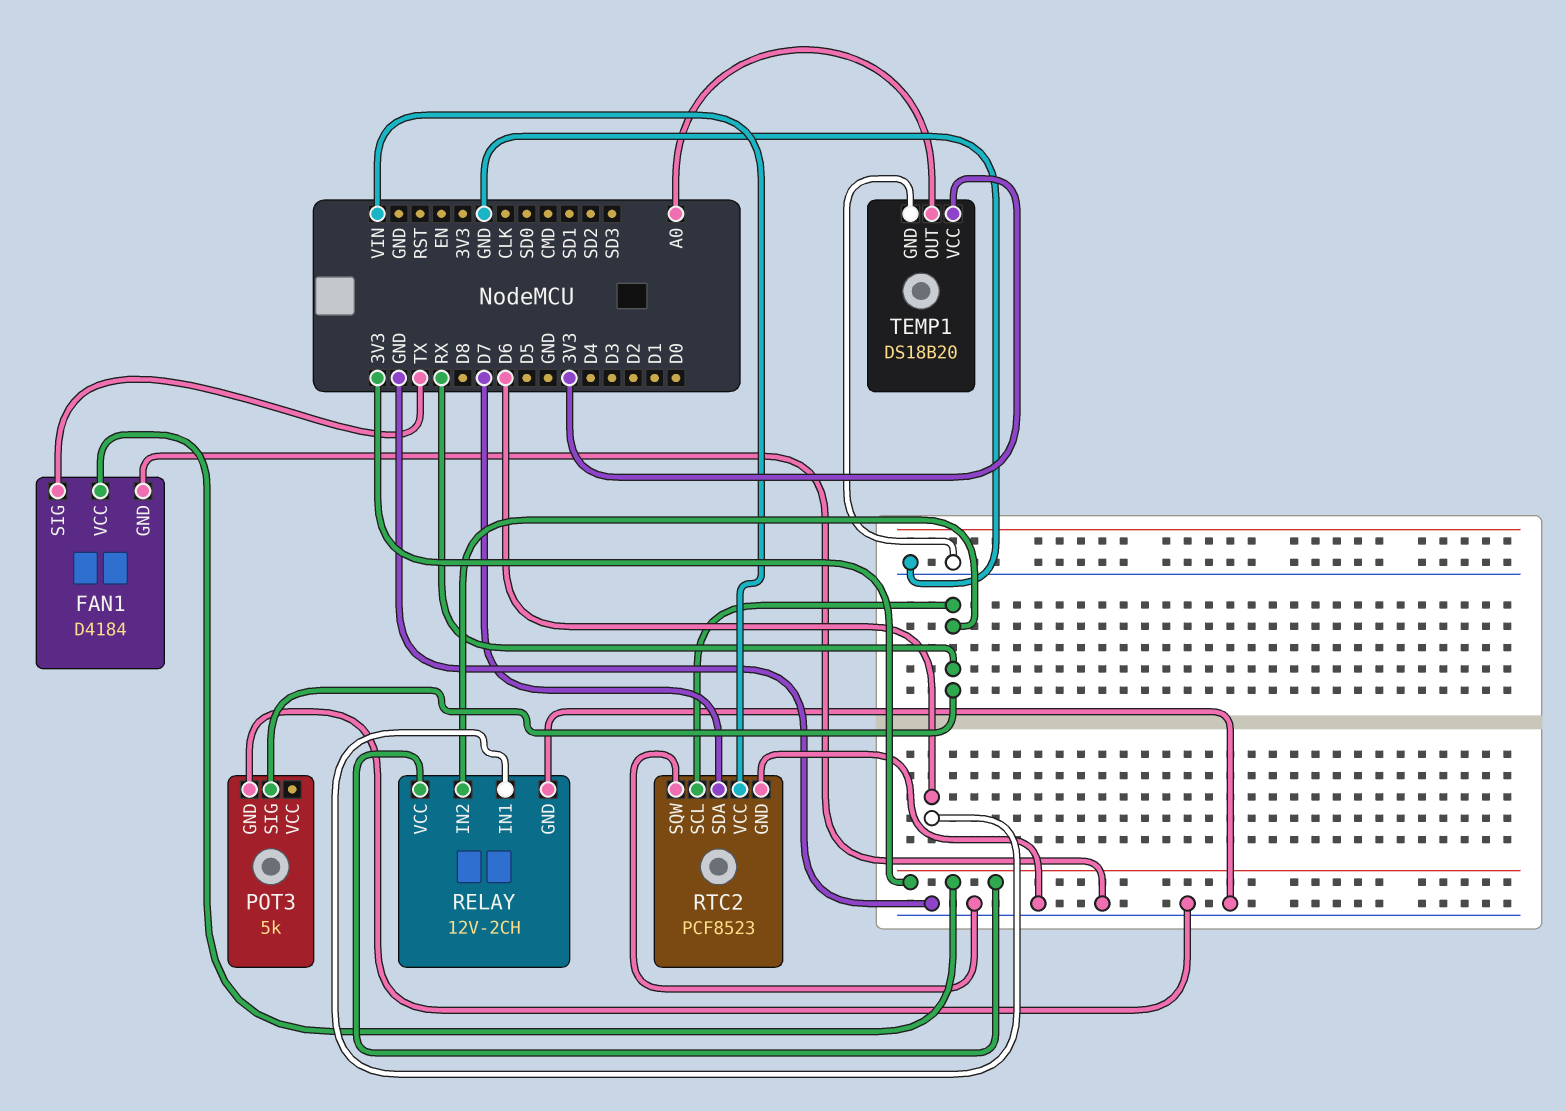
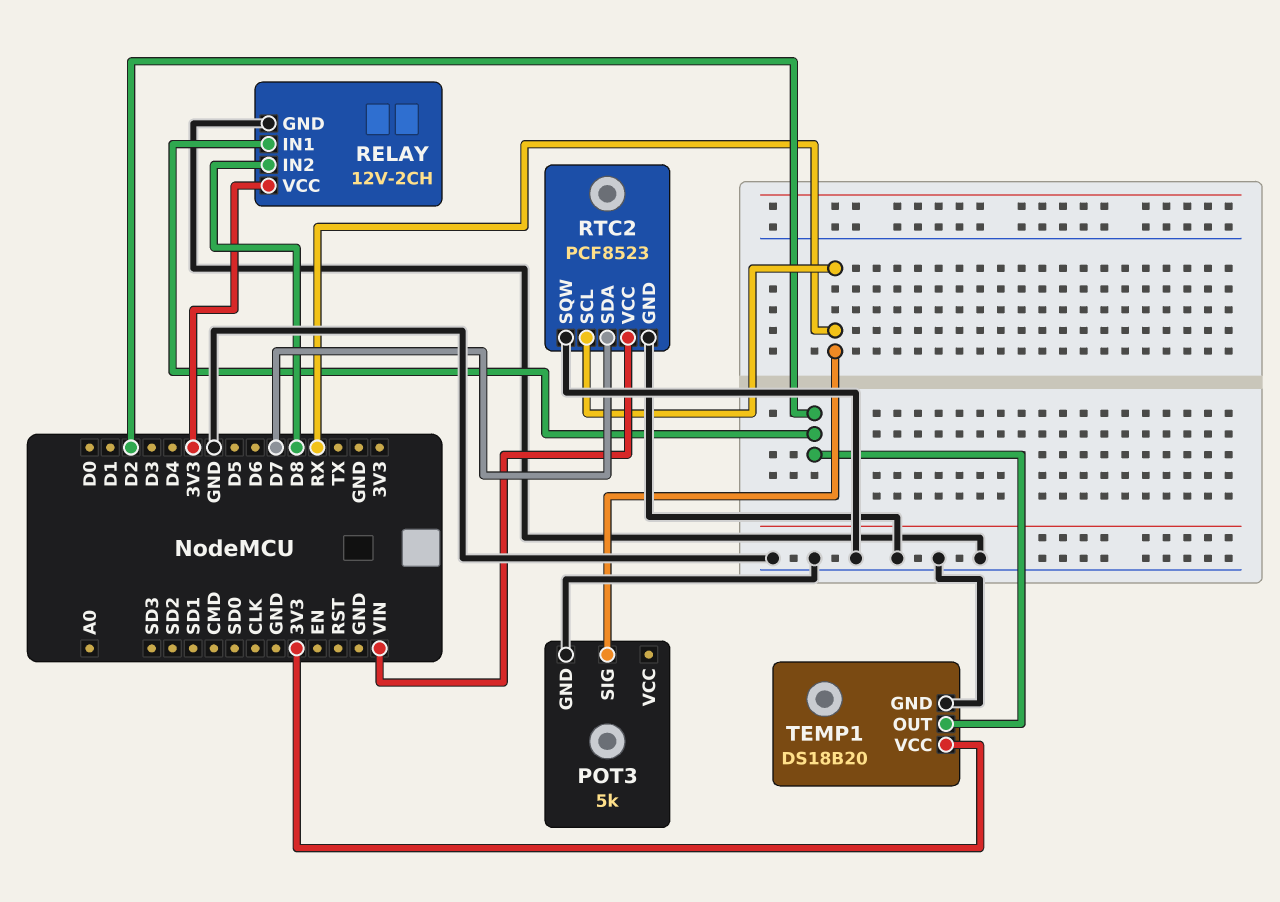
FAN1: D4184 -> none
FAN1 pin GND: GND -> none
FAN1 pin SIG: TX -> none
FAN1 pin VCC: 3V3 -> none
RELAY pin IN1: D6 -> D2
RELAY pin IN2: RX -> D8
TEMP1 pin OUT: A0 -> D2

